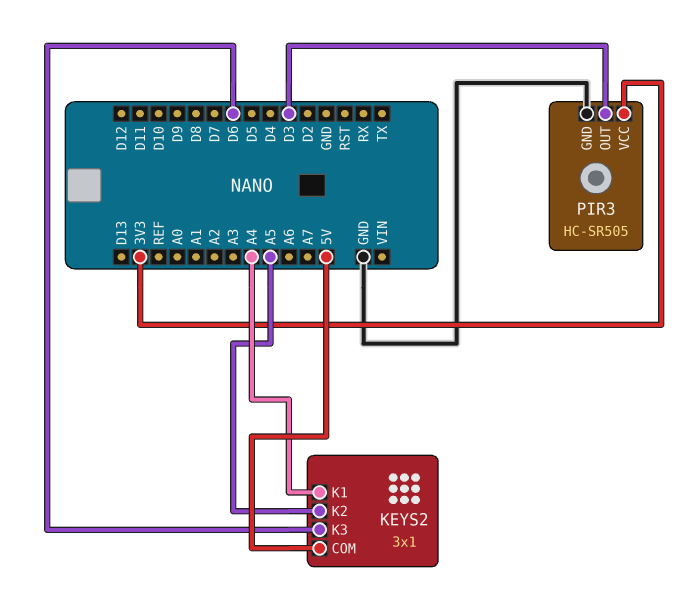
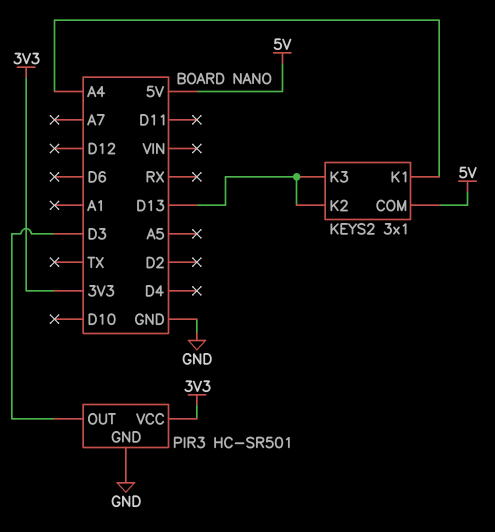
KEYS2 pin K2: A5 -> D13
KEYS2 pin K3: D6 -> D13
PIR3: HC-SR505 -> HC-SR501

